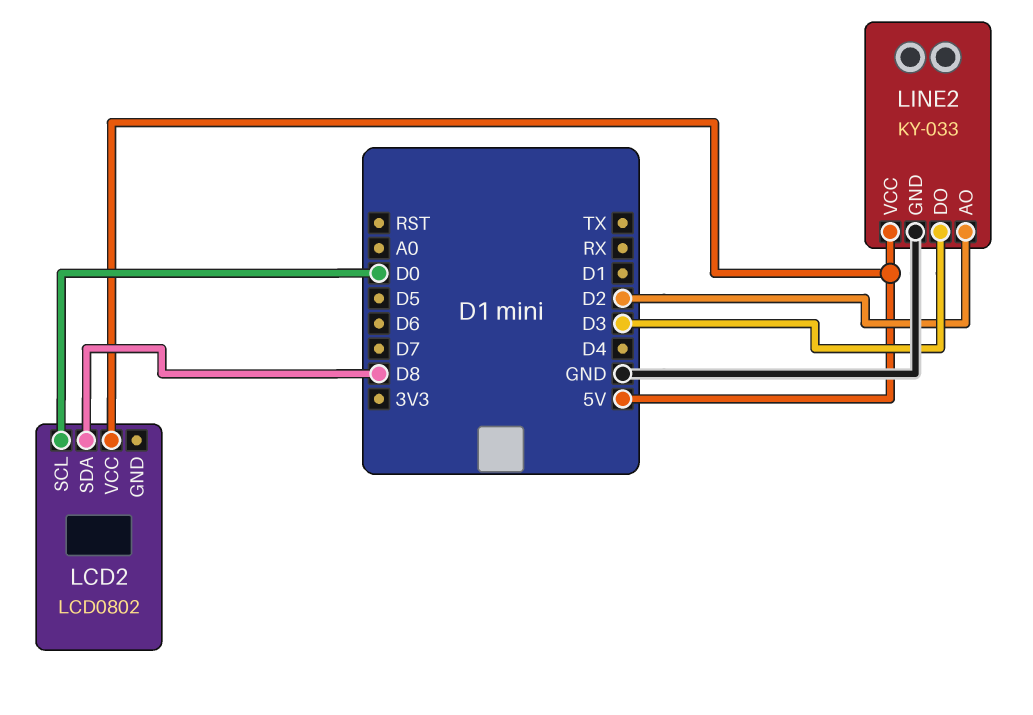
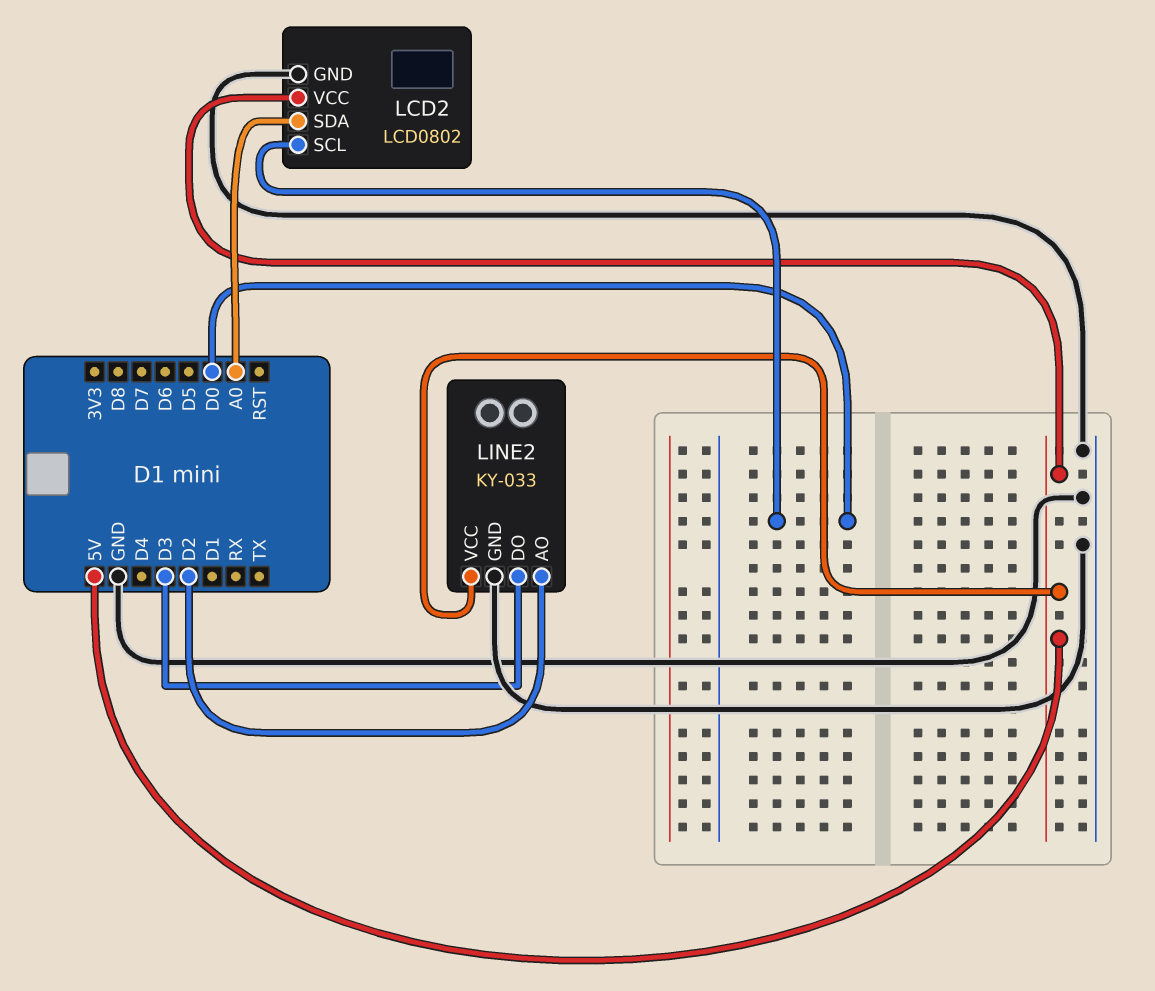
LCD2 pin GND: none -> GND
LCD2 pin SDA: D8 -> A0

